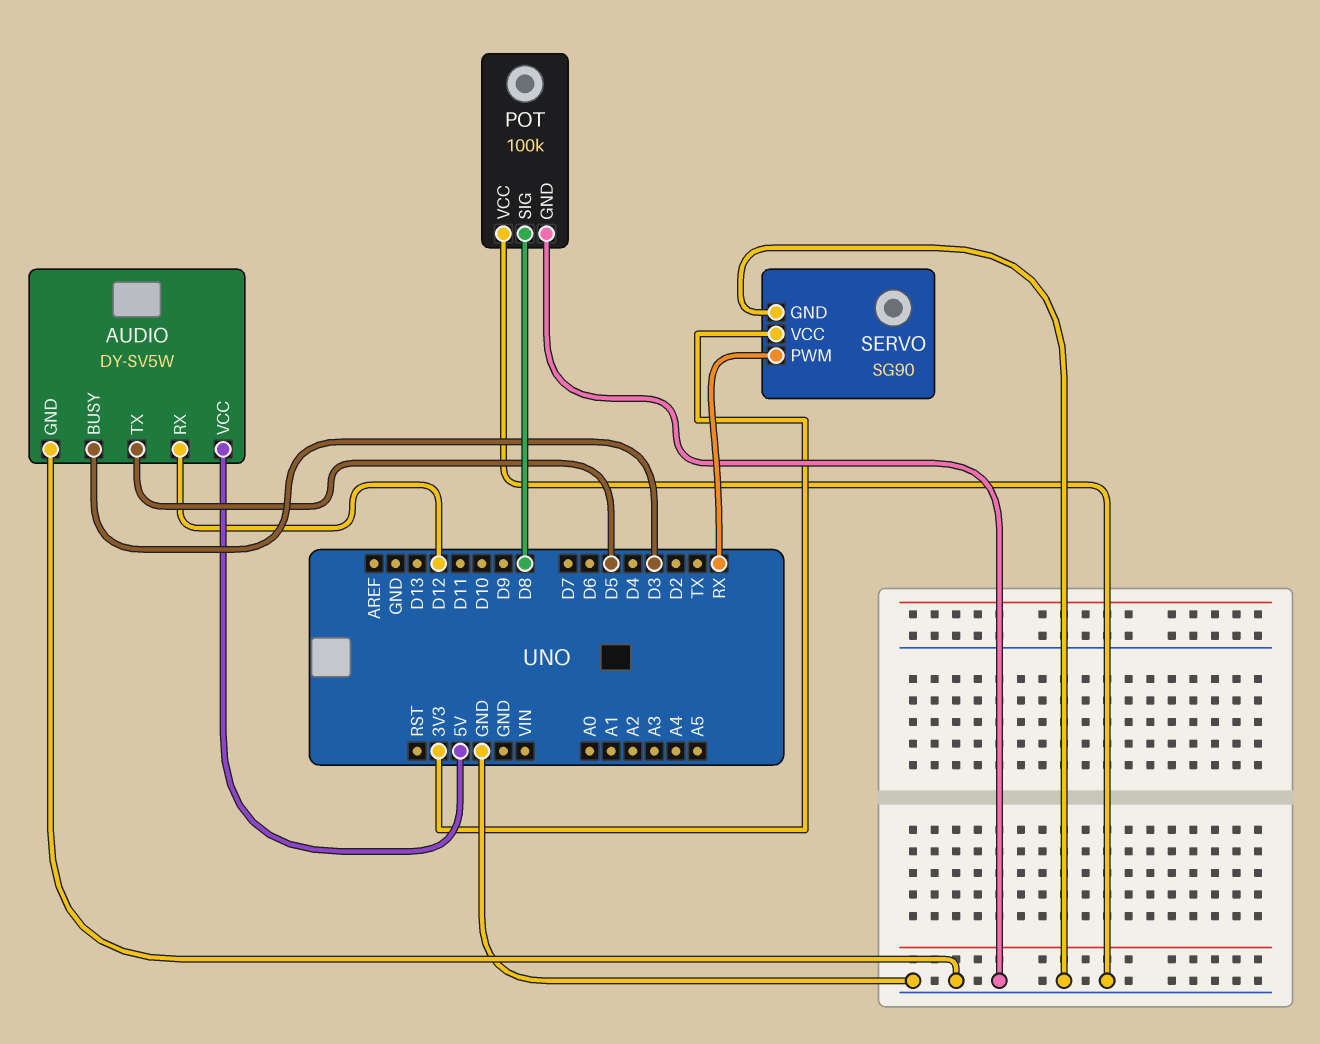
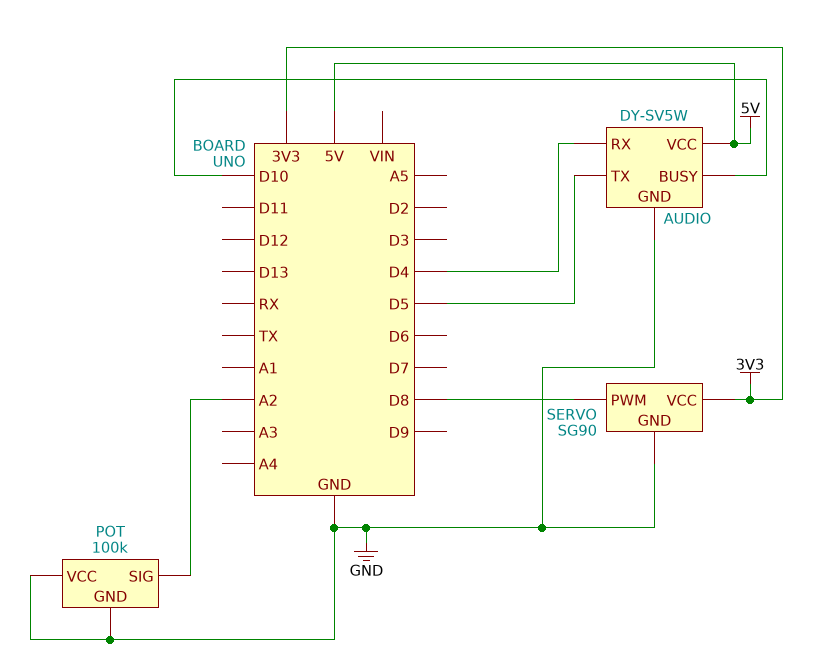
AUDIO pin BUSY: D3 -> D10
AUDIO pin RX: D12 -> D4
POT pin SIG: D8 -> A2
SERVO pin PWM: RX -> D8

